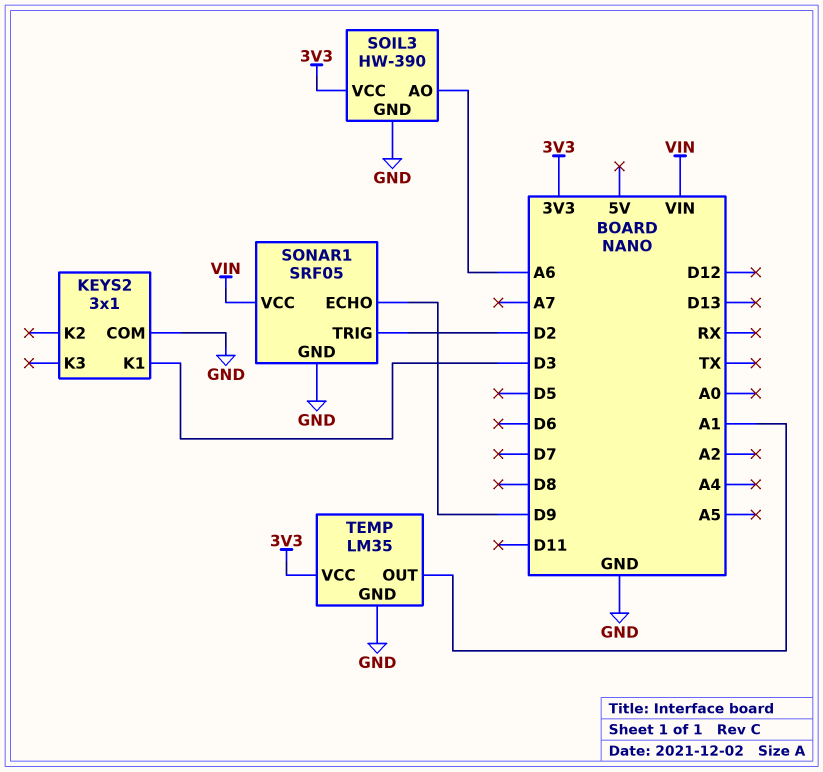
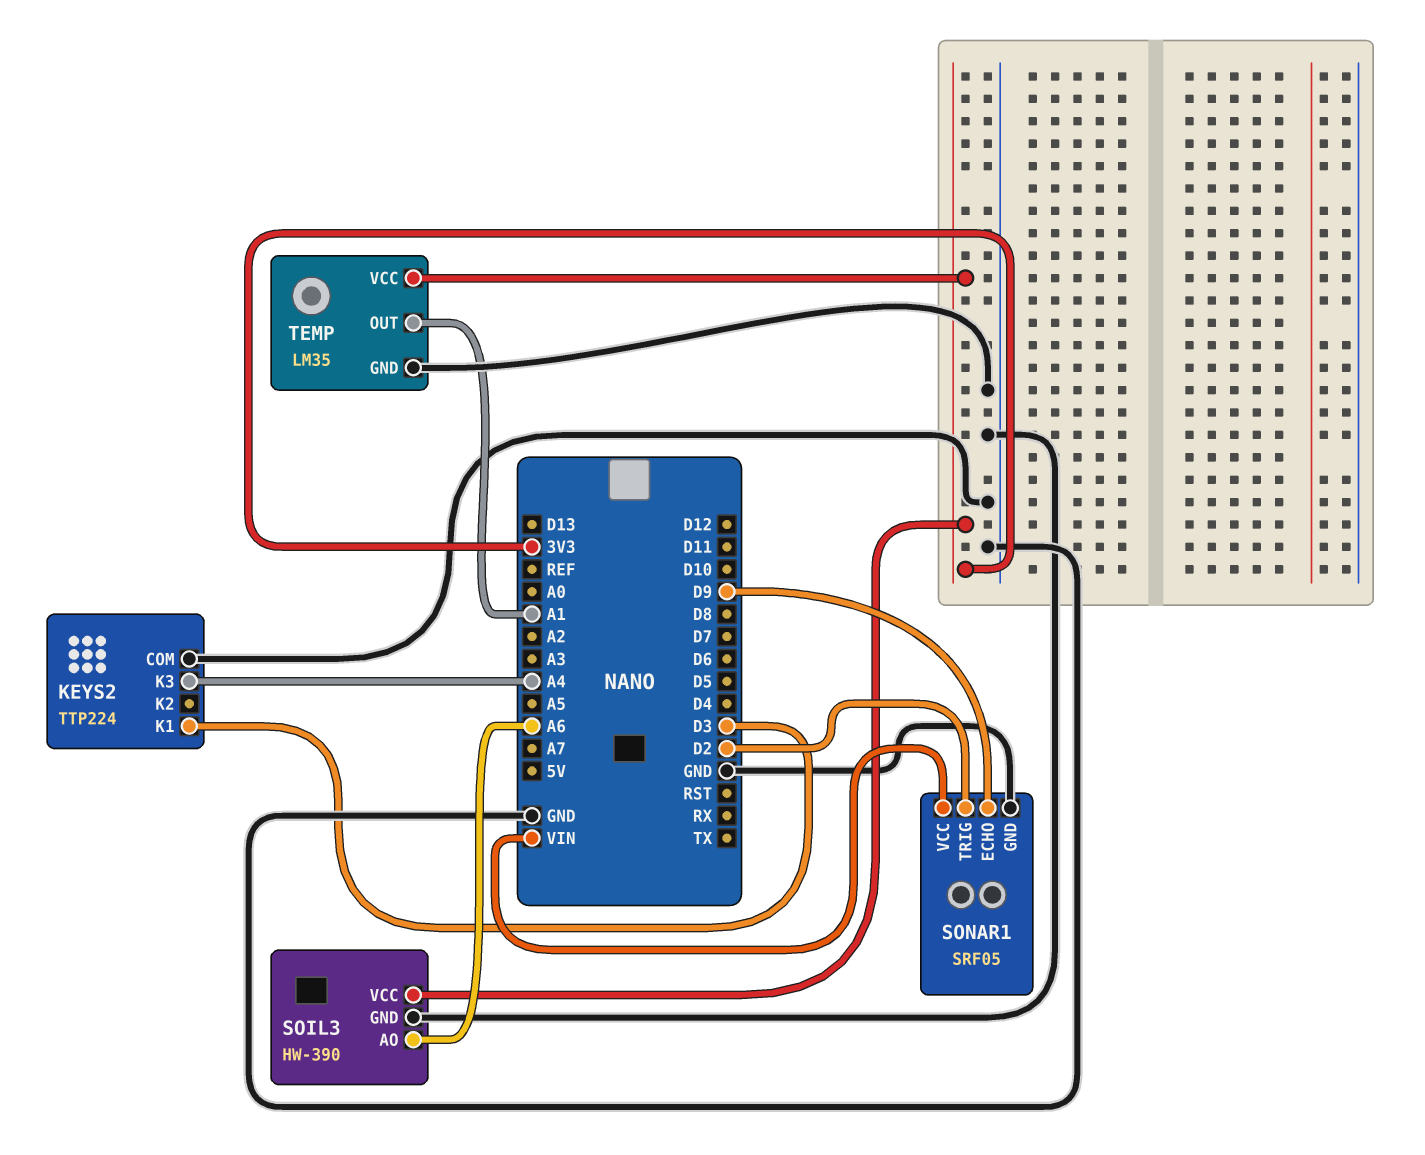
KEYS2: 3x1 -> TTP224
KEYS2 pin K3: none -> A4

